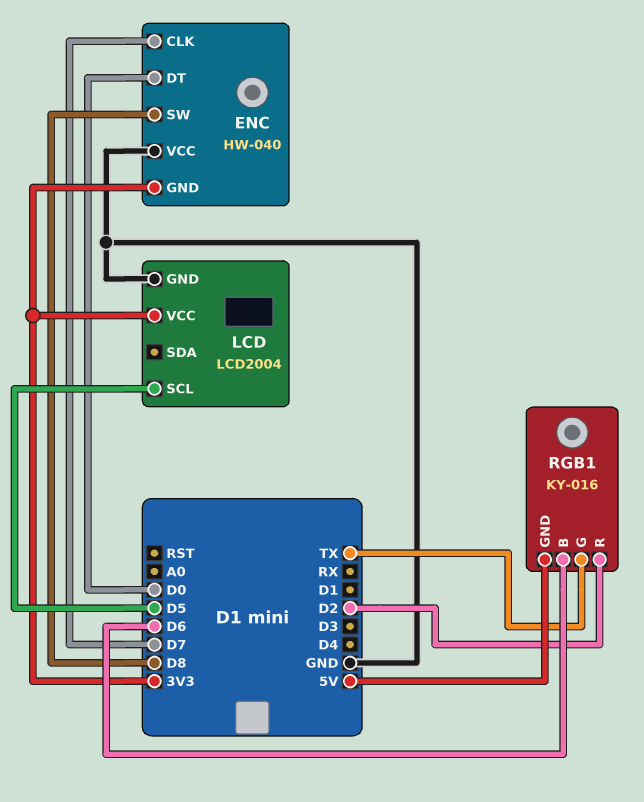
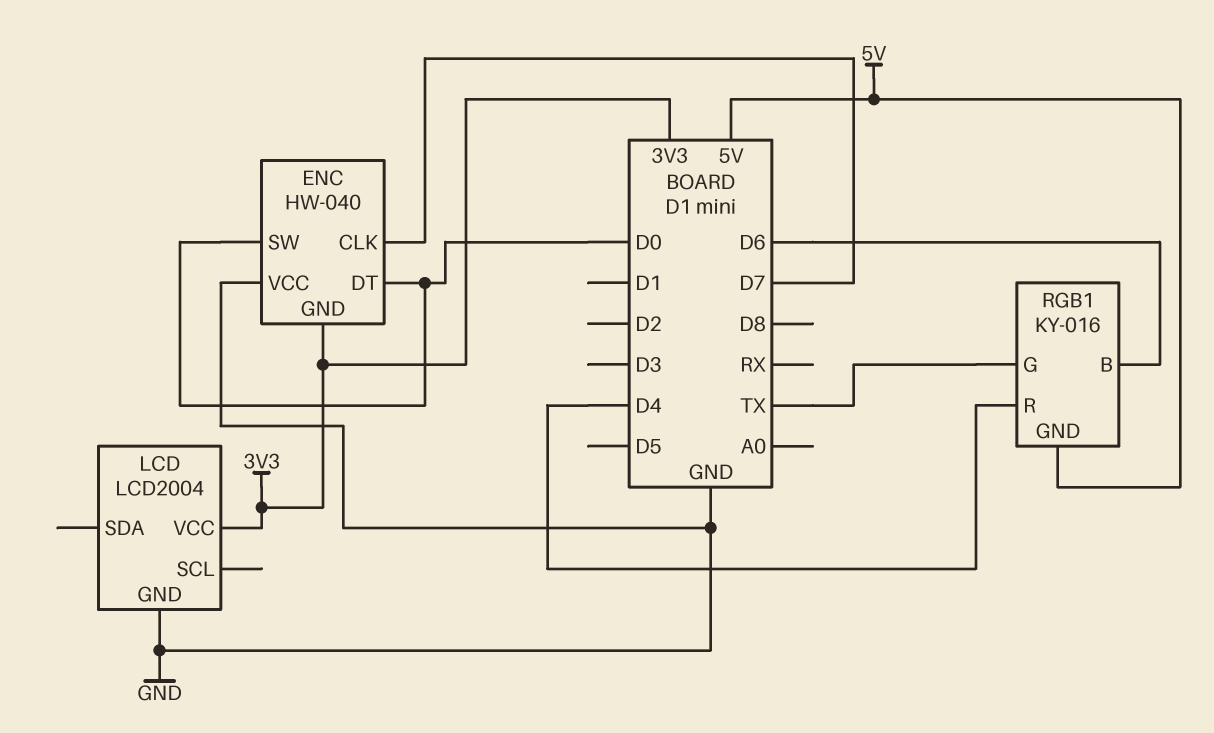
ENC pin SW: D8 -> D0
LCD pin SCL: D5 -> none
RGB1 pin R: D2 -> D4

